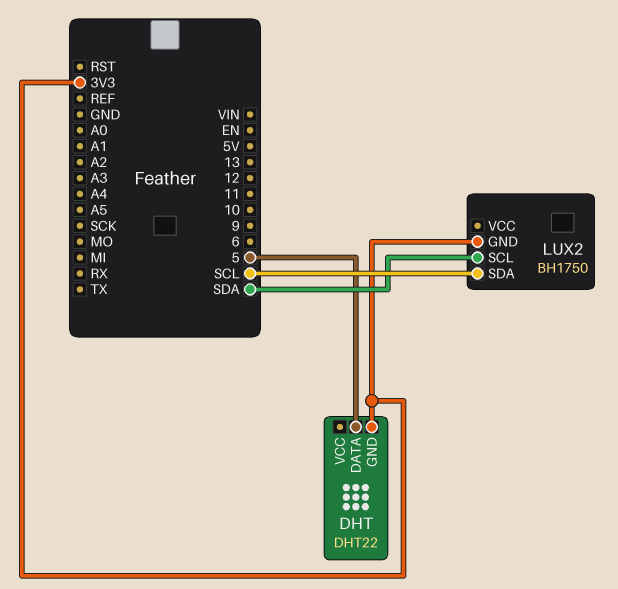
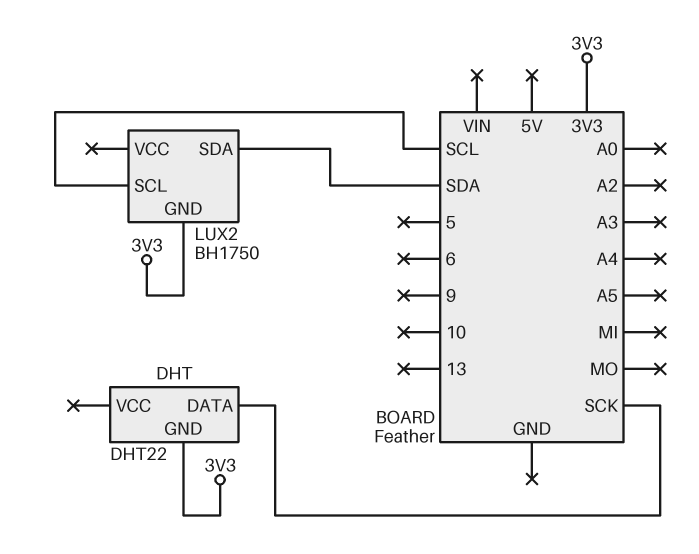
DHT pin DATA: 5 -> SCK
LUX2 pin SCL: SDA -> SCL
LUX2 pin SDA: SCL -> SDA

